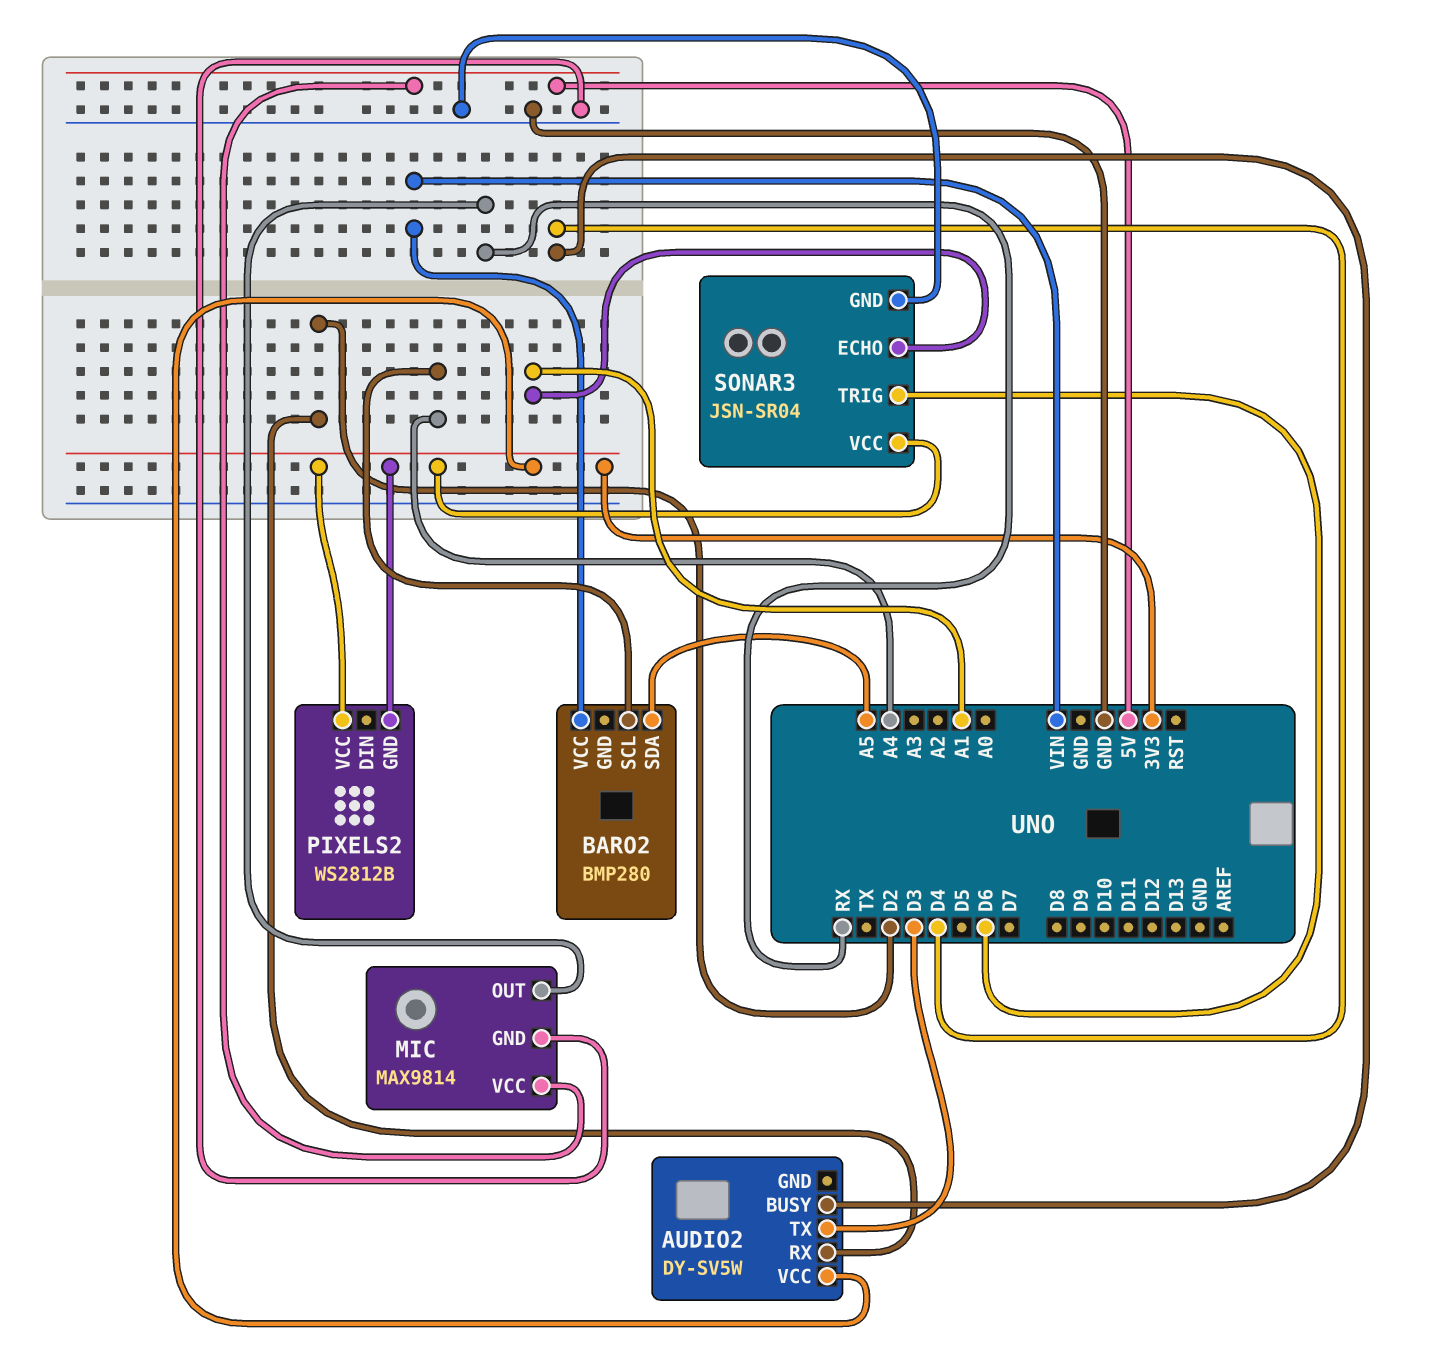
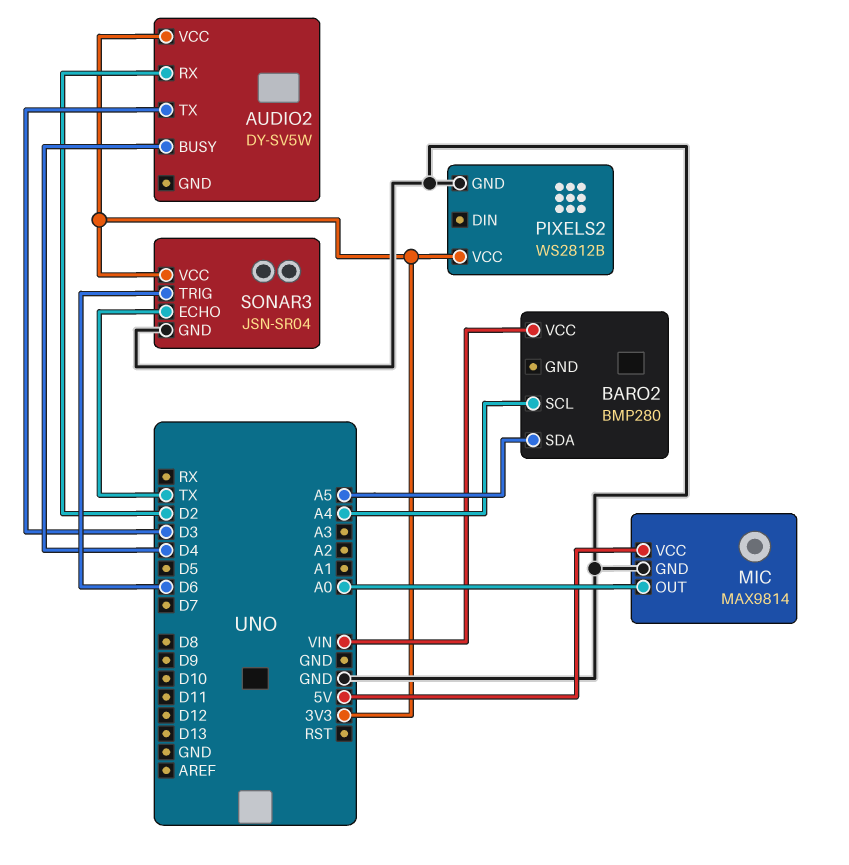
MIC pin OUT: RX -> A0
PIXELS2 pin GND: 3V3 -> GND
SONAR3 pin ECHO: A1 -> TX

